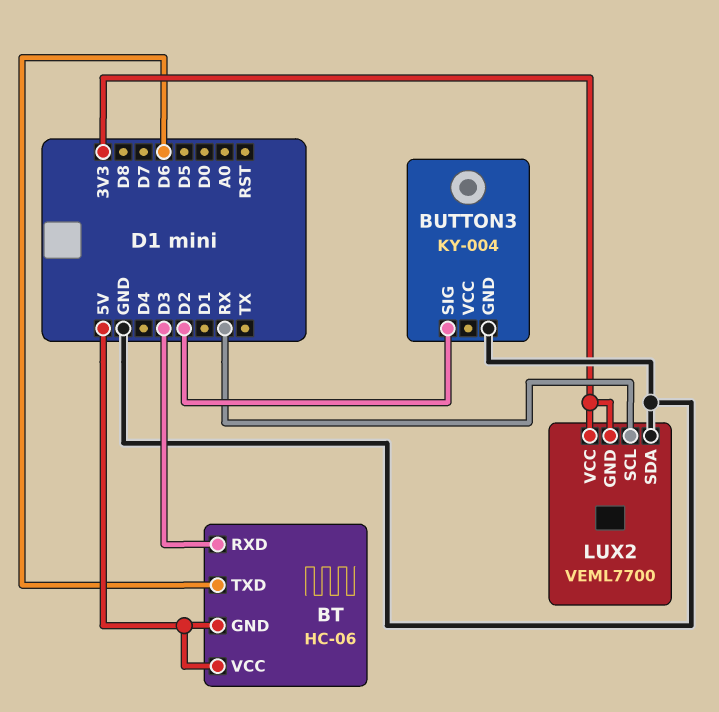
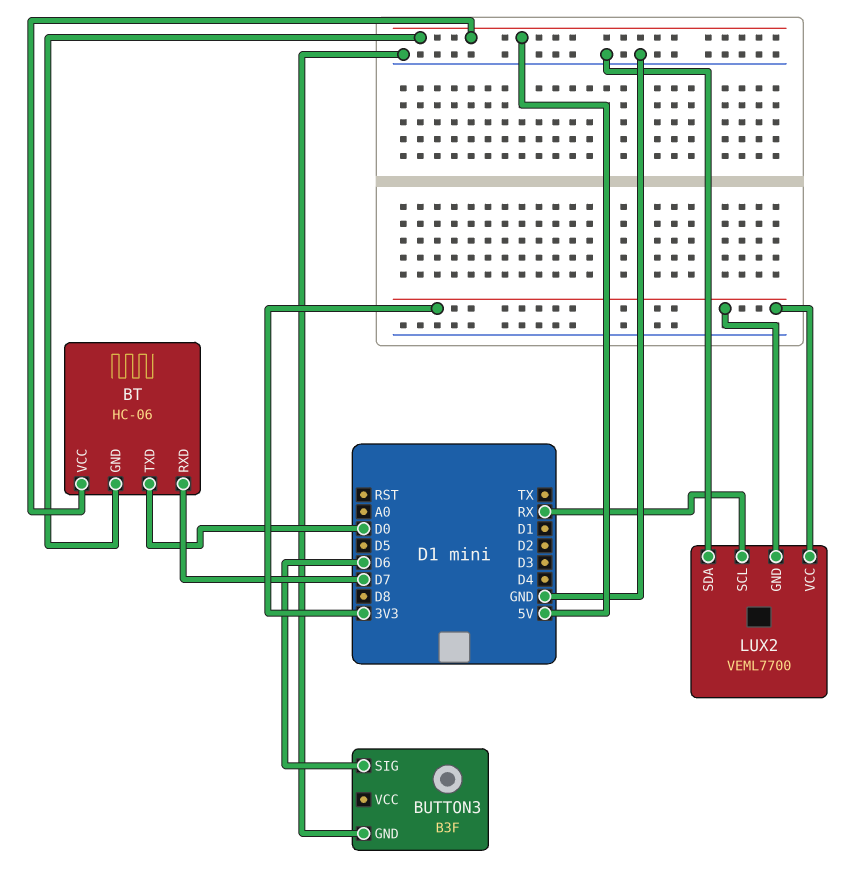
BT pin RXD: D3 -> D7
BT pin TXD: D6 -> D0
BUTTON3: KY-004 -> B3F
BUTTON3 pin SIG: D2 -> D6

